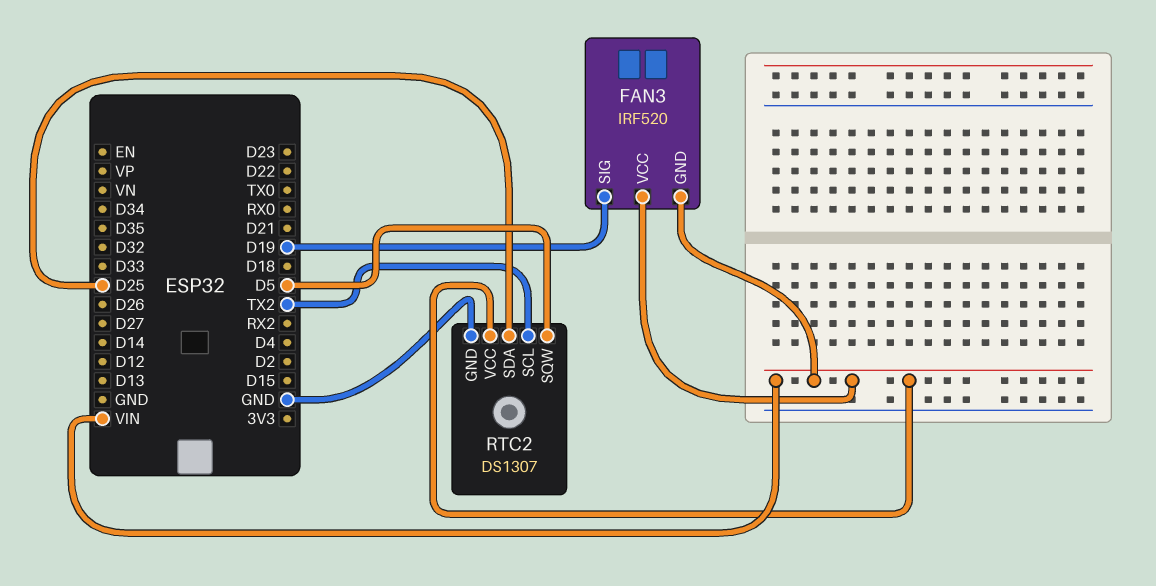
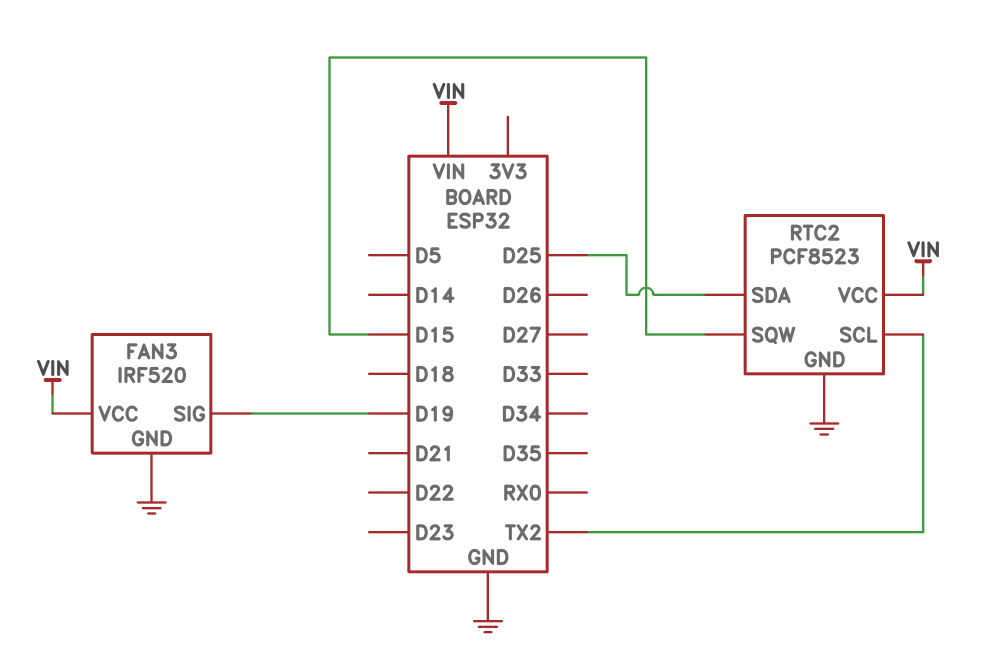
FAN3 pin GND: VIN -> GND
RTC2: DS1307 -> PCF8523
RTC2 pin SQW: D5 -> D15

